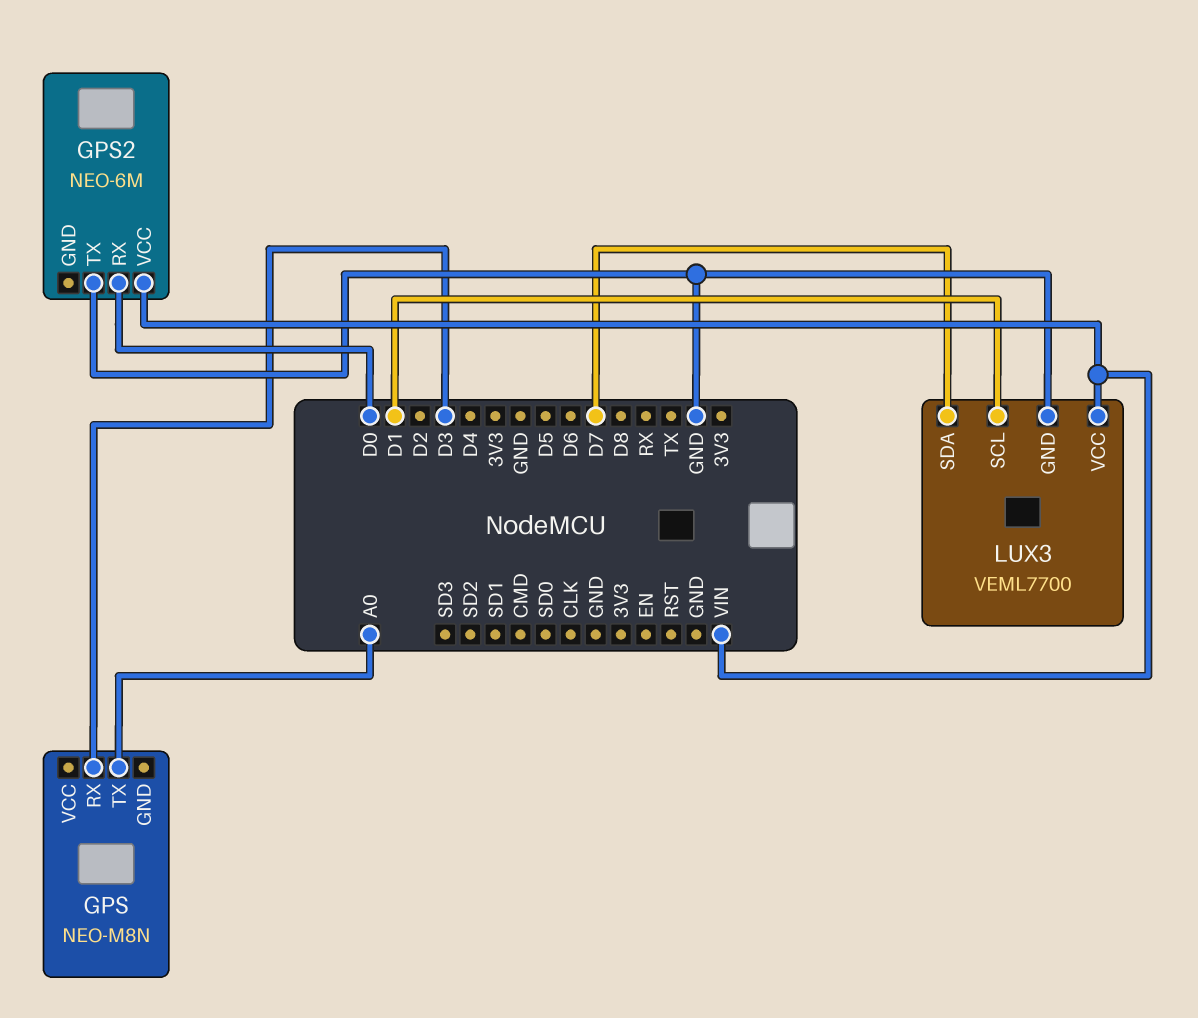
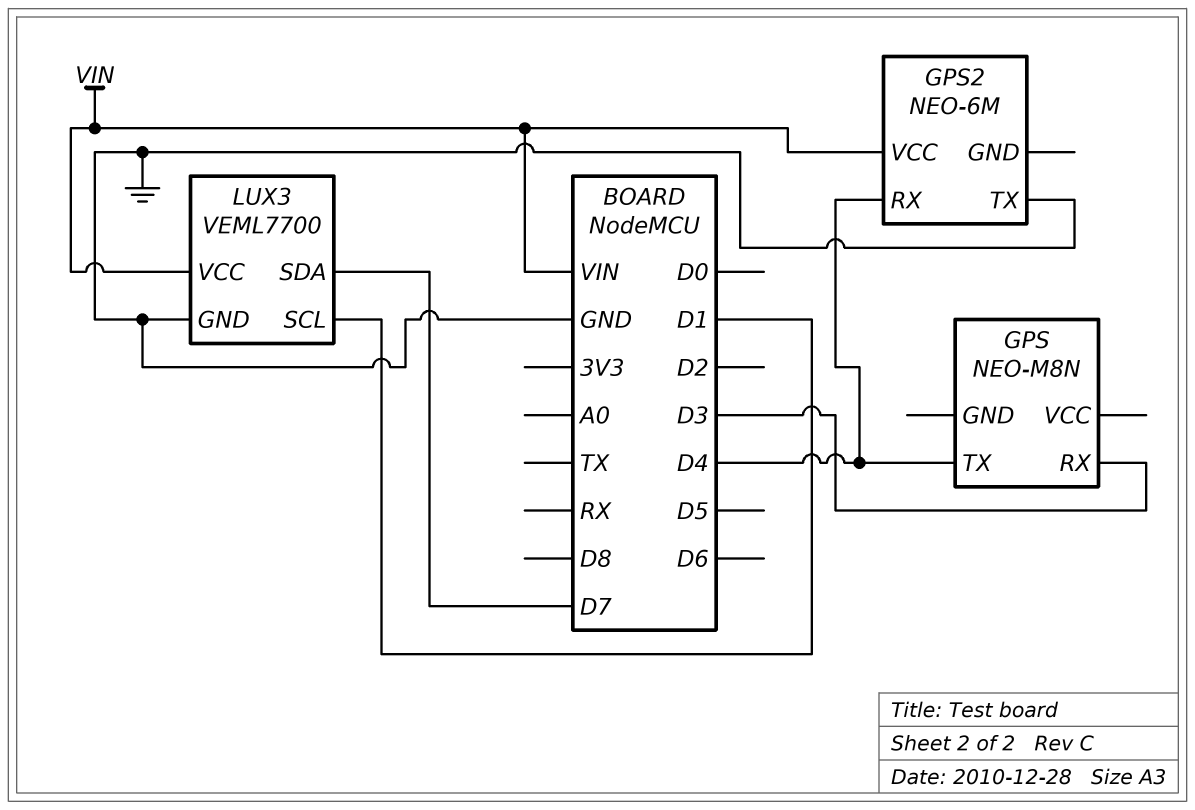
GPS pin TX: A0 -> D4
GPS2 pin RX: D0 -> D4

